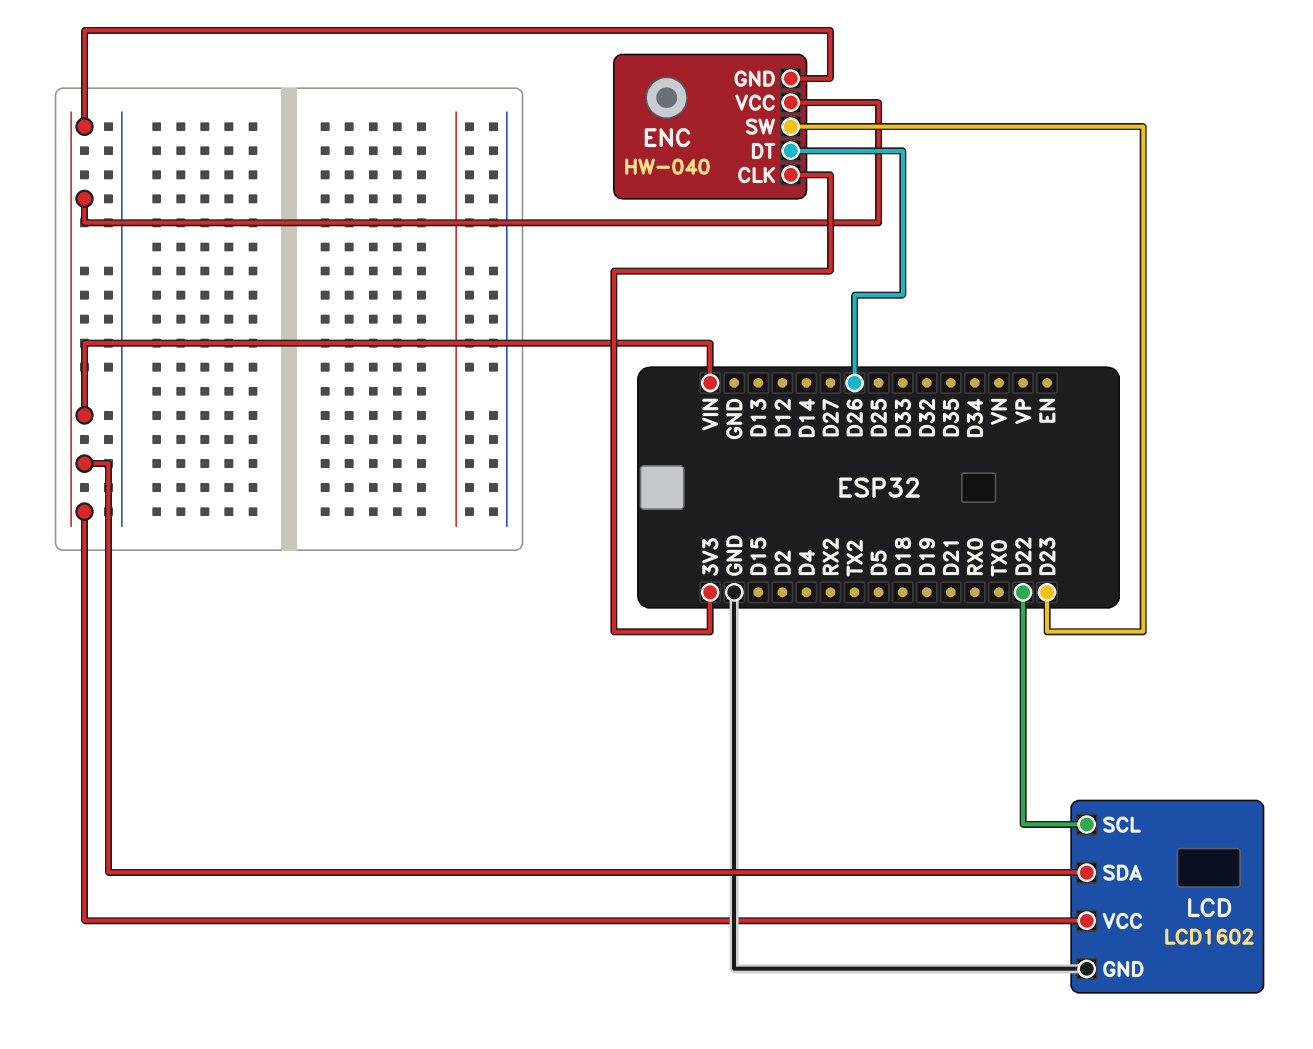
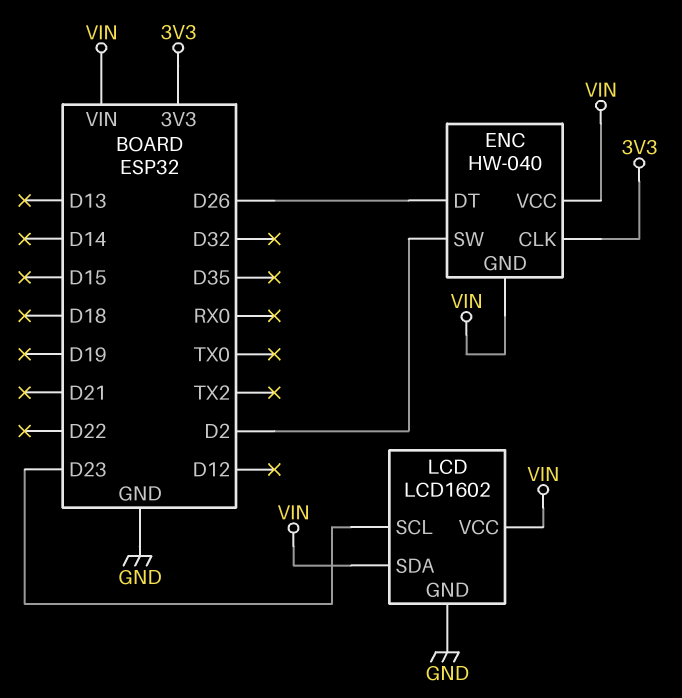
ENC pin SW: D23 -> D2
LCD pin SCL: D22 -> D23

